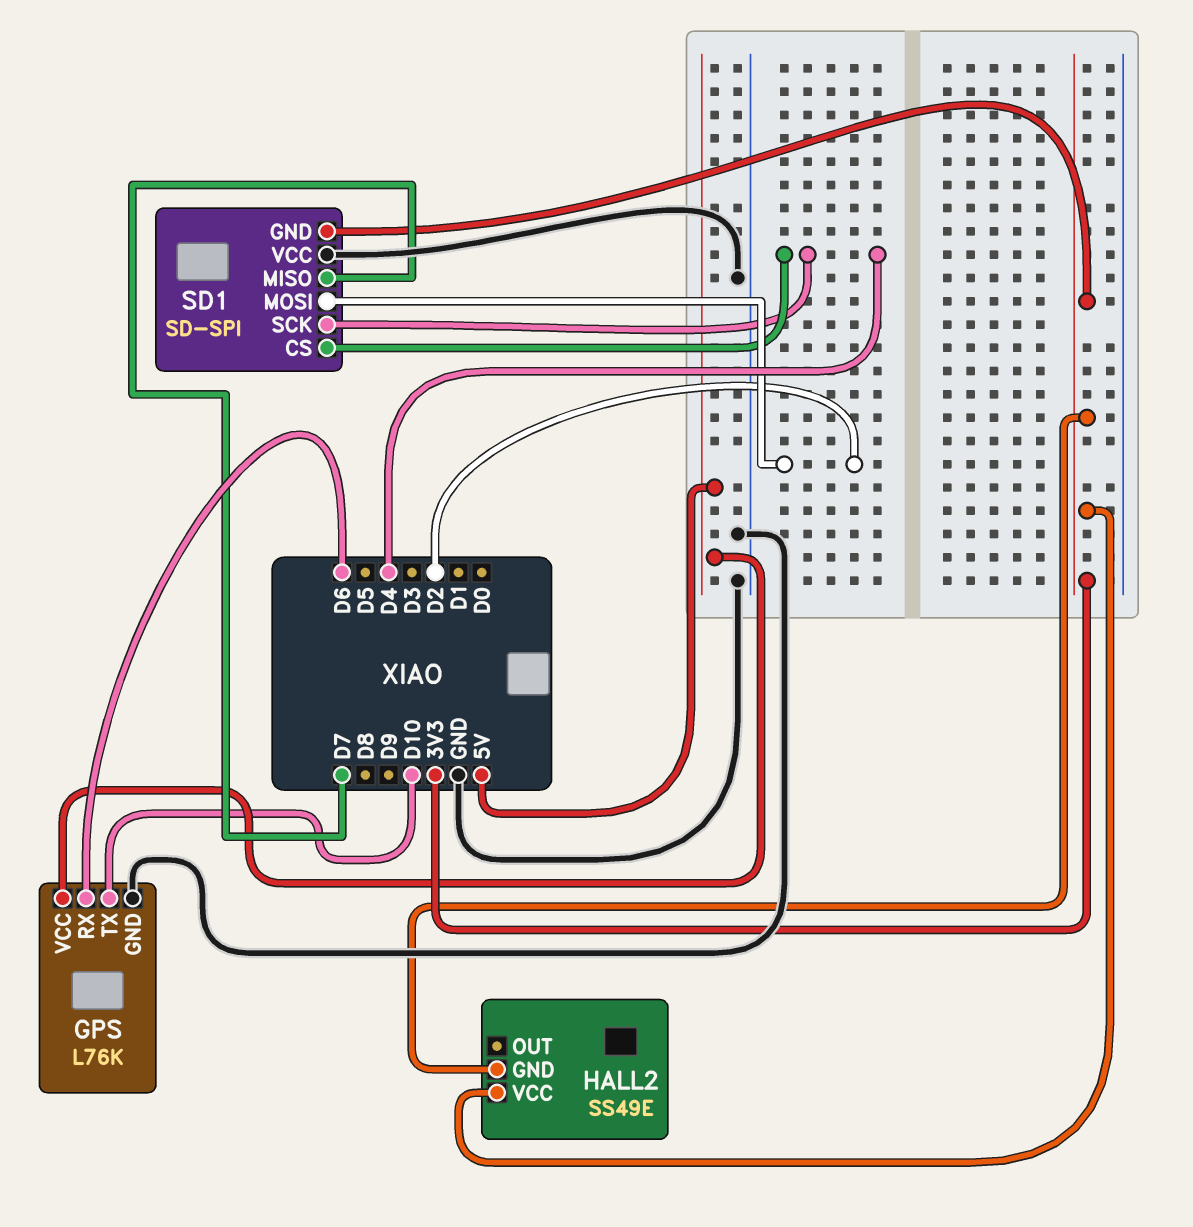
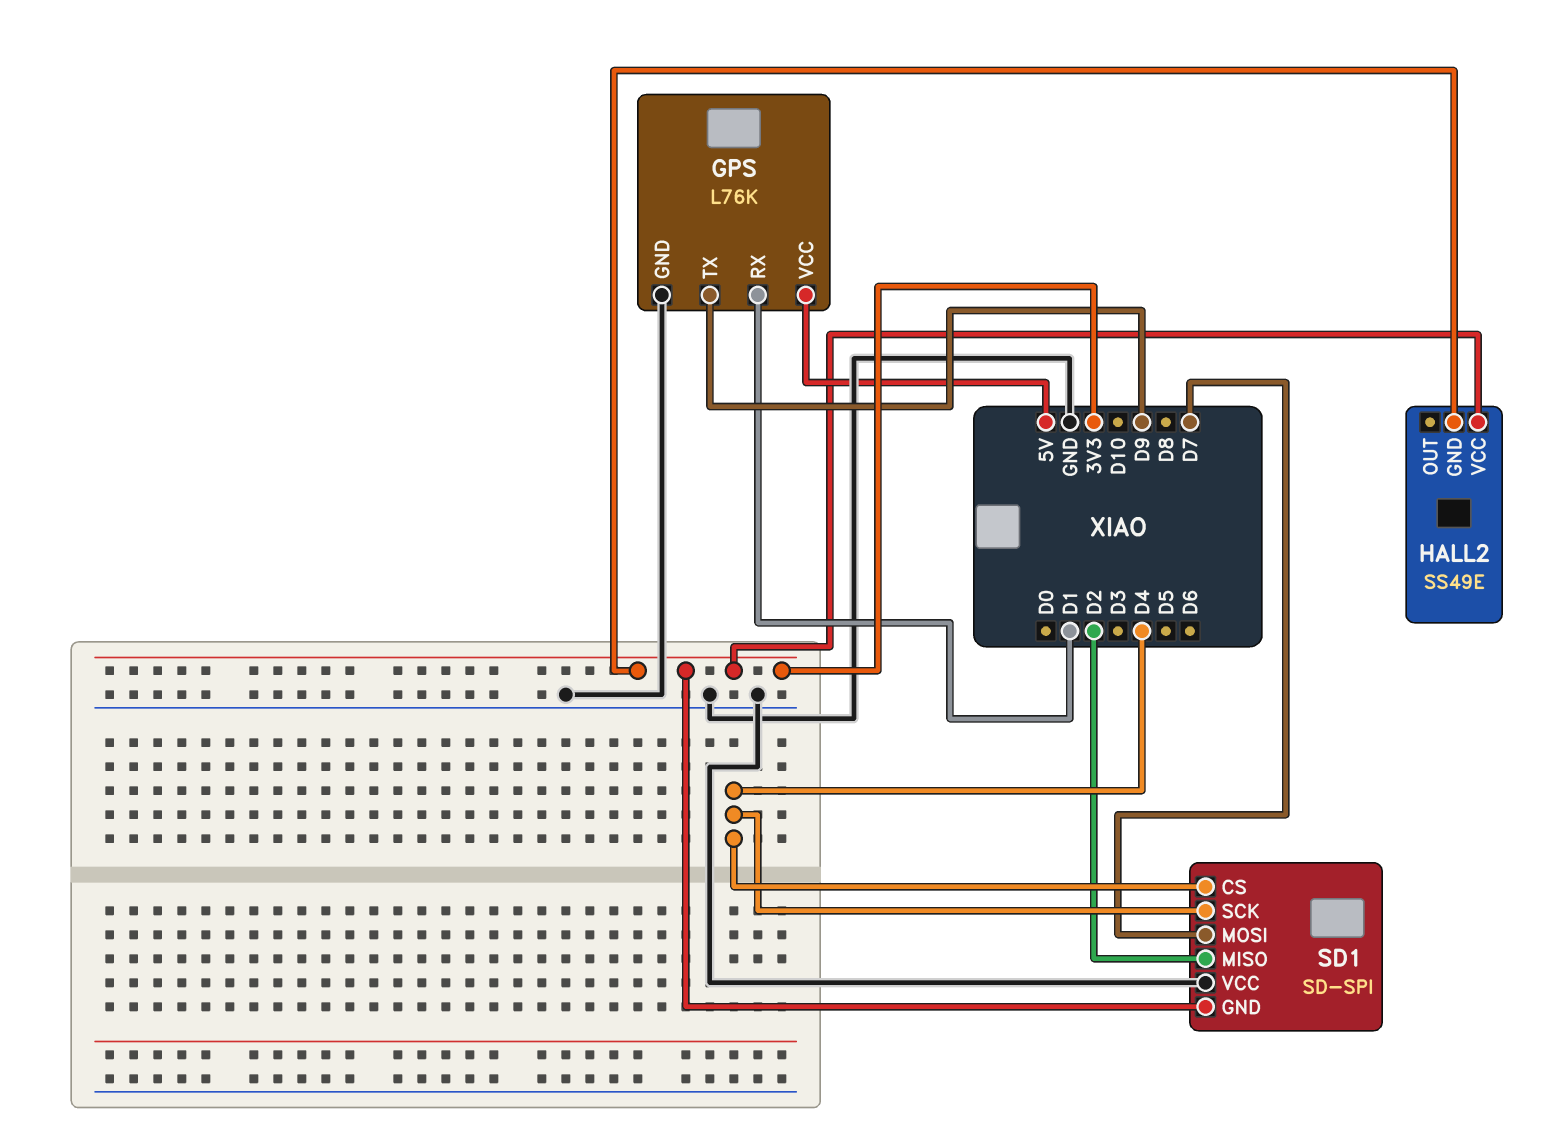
GPS pin RX: D6 -> D1
GPS pin TX: D10 -> D9
SD1 pin MISO: D7 -> D2
SD1 pin MOSI: D2 -> D7

